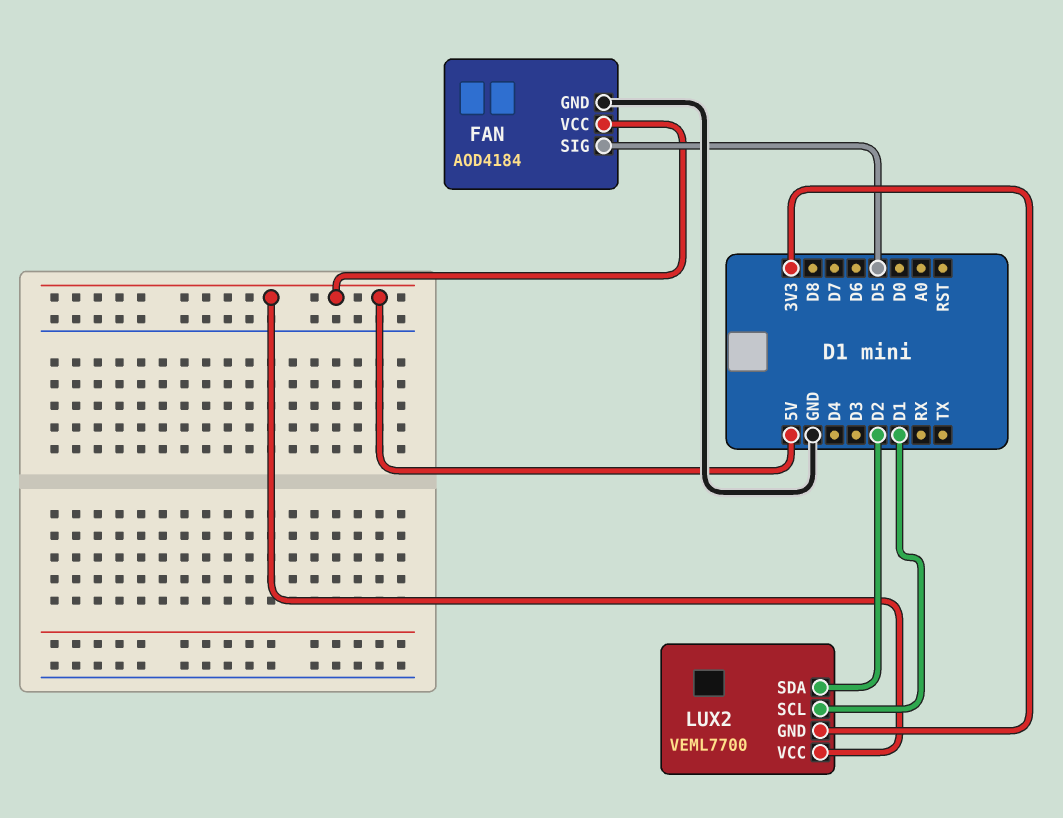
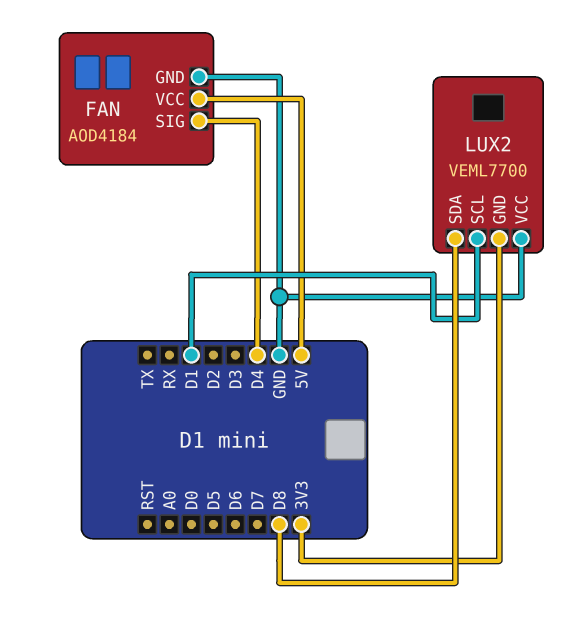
FAN pin SIG: D5 -> D4
LUX2 pin SDA: D2 -> D8
LUX2 pin VCC: 5V -> GND

